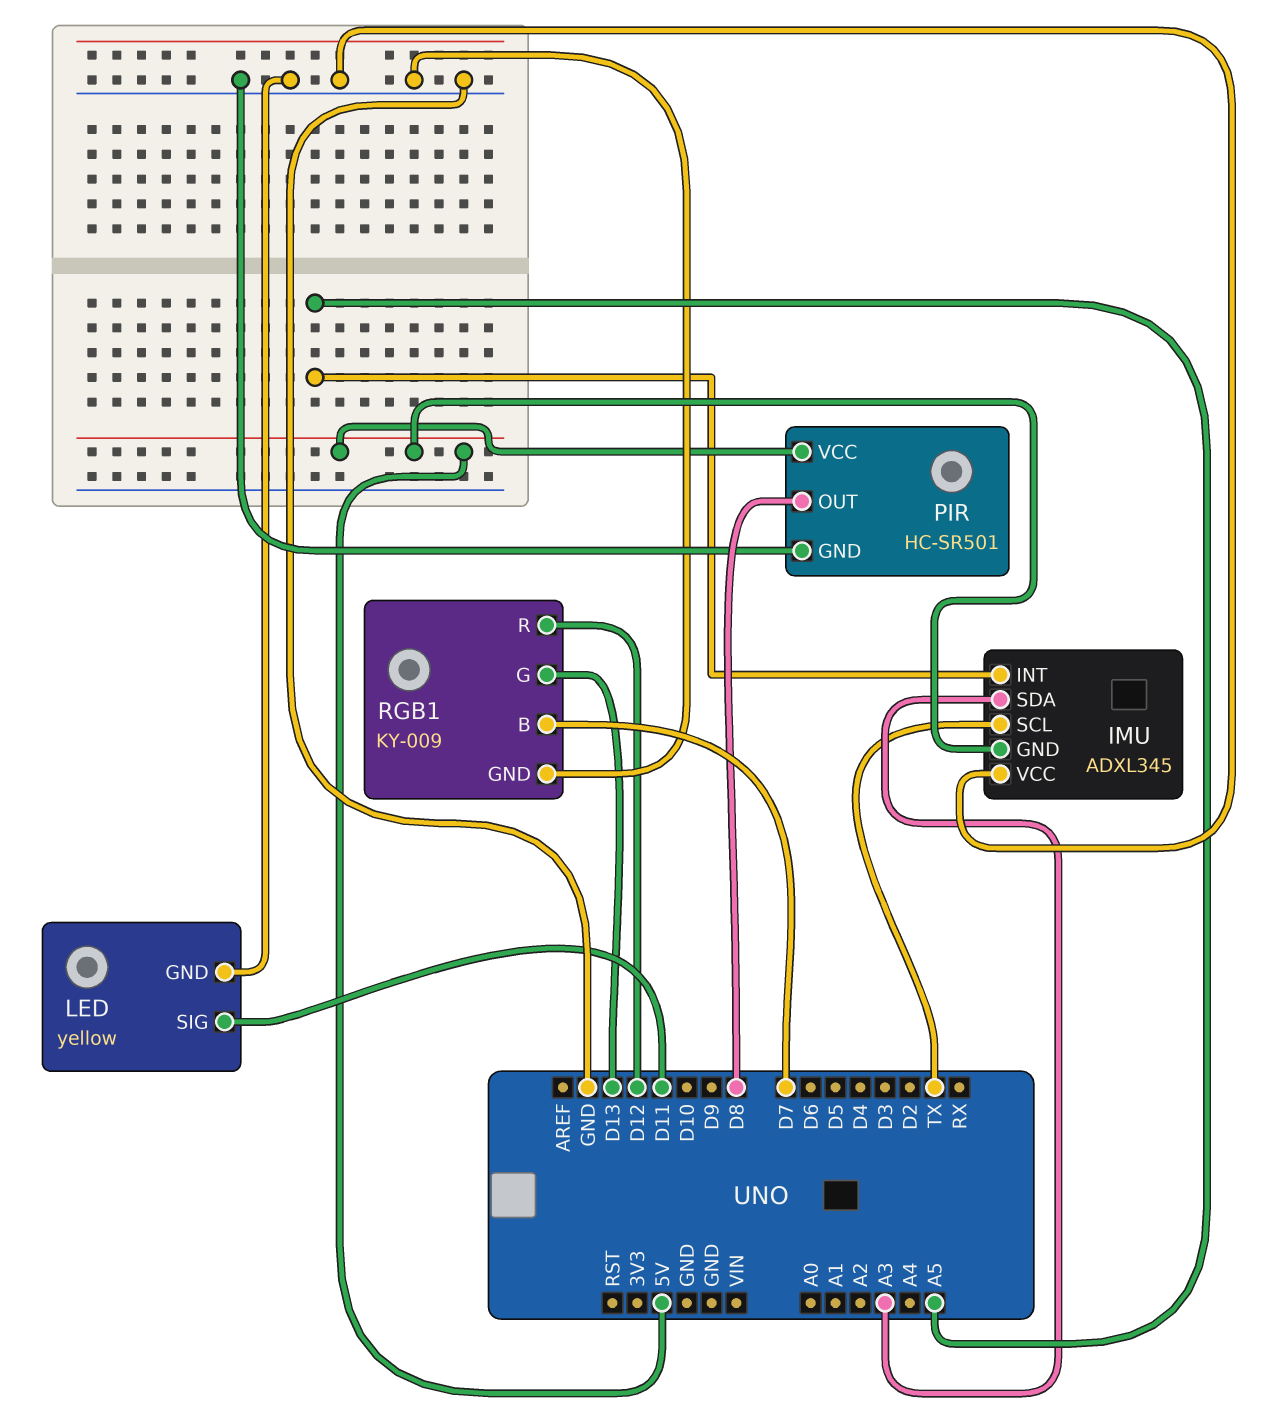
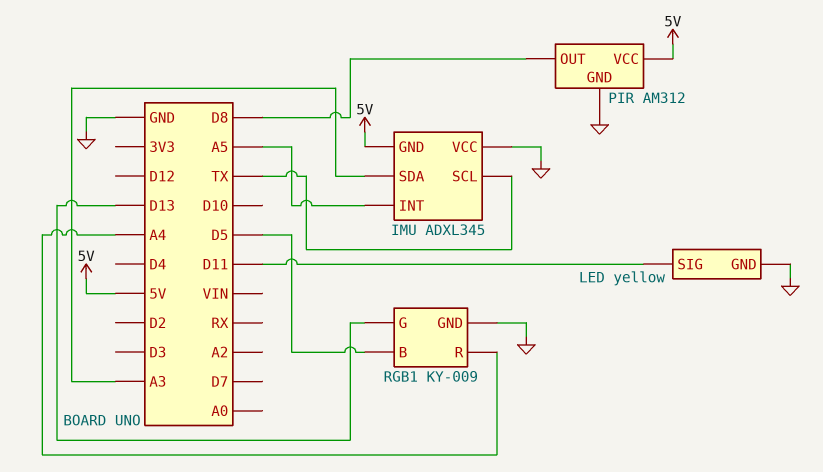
PIR: HC-SR501 -> AM312
RGB1 pin B: D7 -> D5
RGB1 pin R: D12 -> A4

